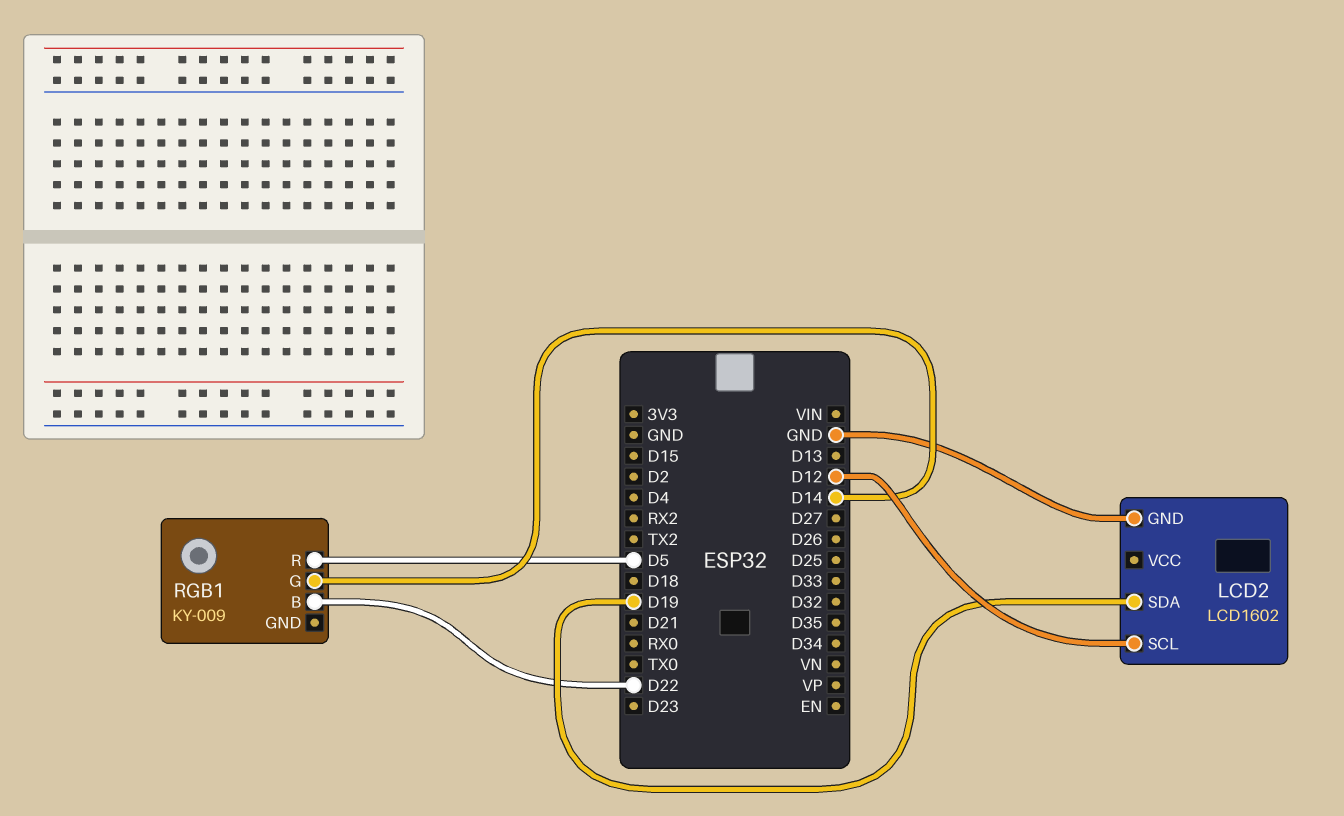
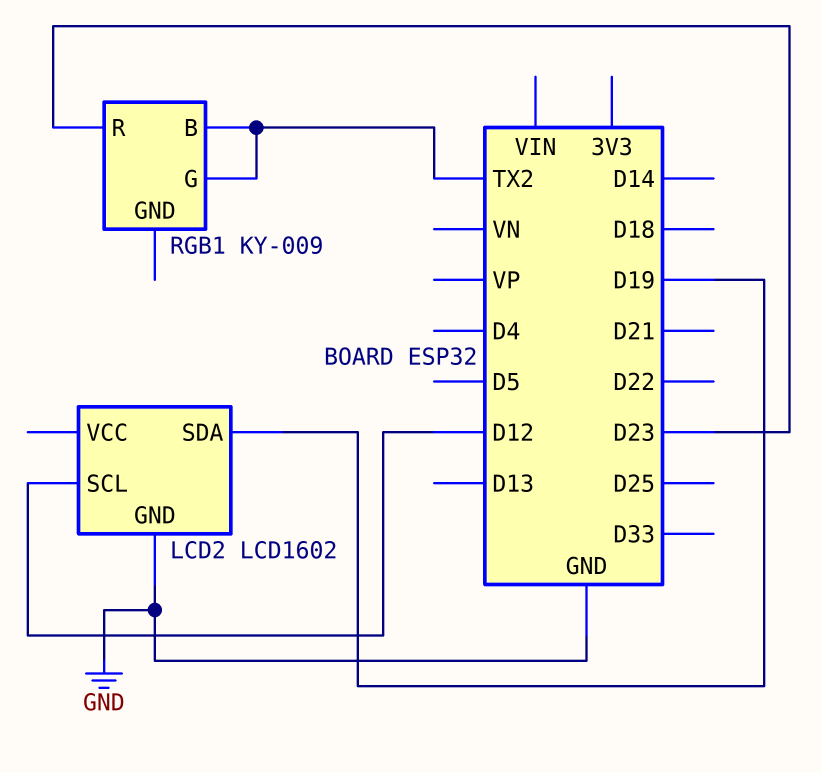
RGB1 pin B: D22 -> TX2
RGB1 pin G: D14 -> TX2
RGB1 pin R: D5 -> D23

